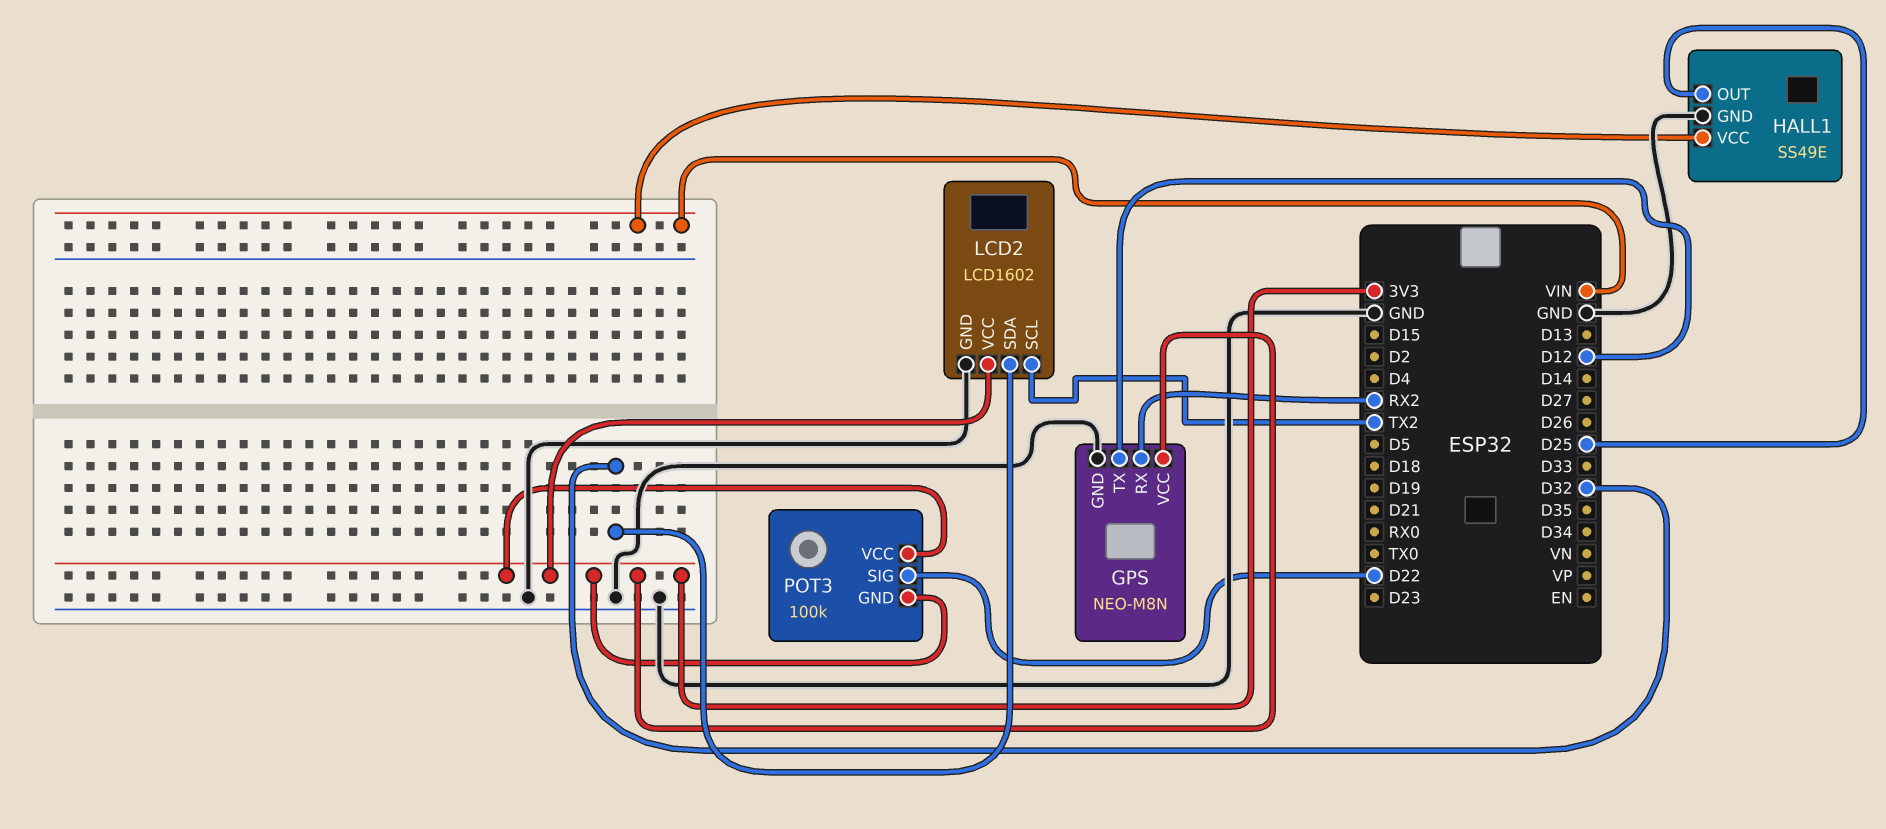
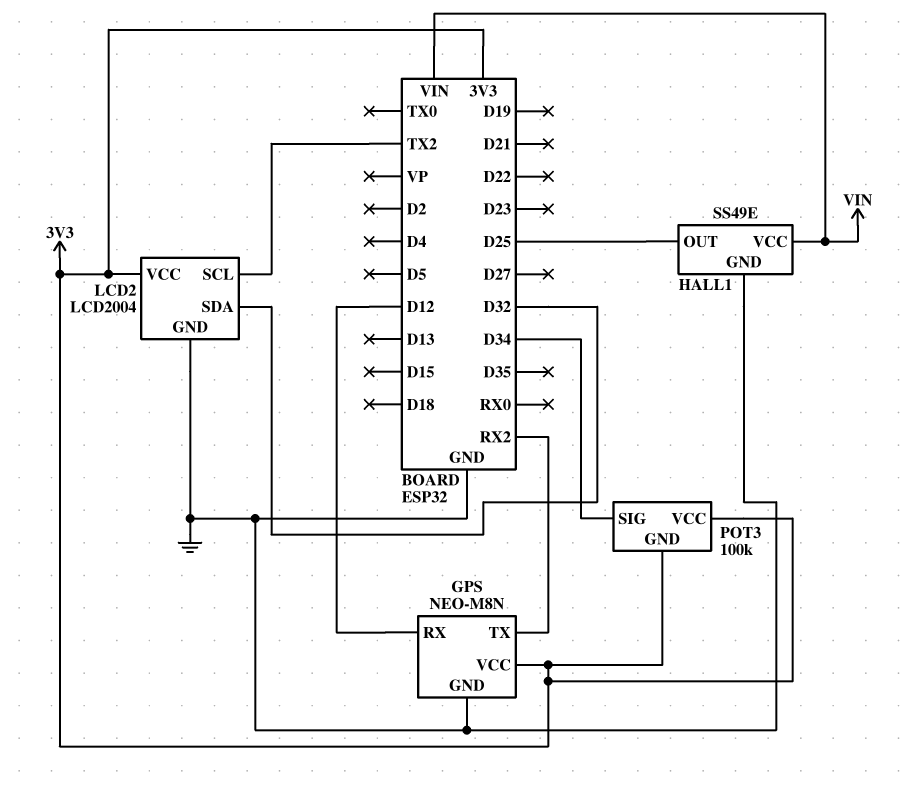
GPS pin RX: RX2 -> D12
GPS pin TX: D12 -> RX2
LCD2: LCD1602 -> LCD2004
POT3 pin SIG: D22 -> D34

